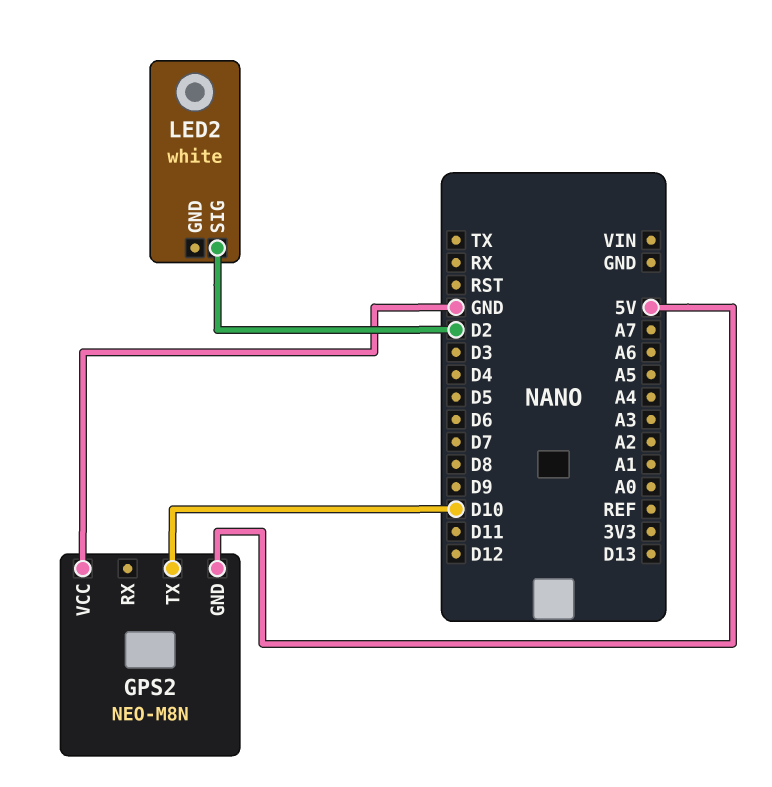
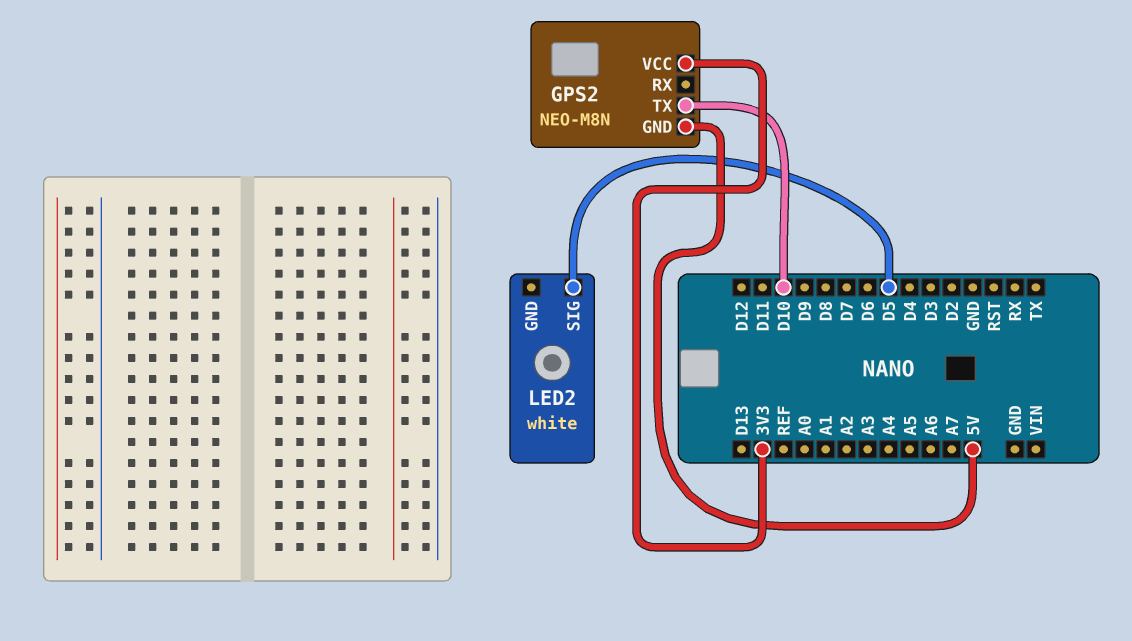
GPS2 pin VCC: GND -> 3V3
LED2 pin SIG: D2 -> D5

